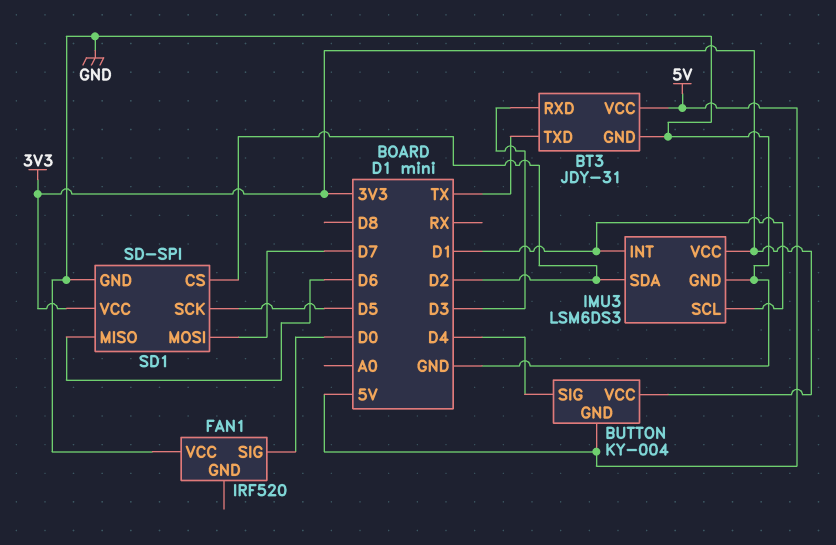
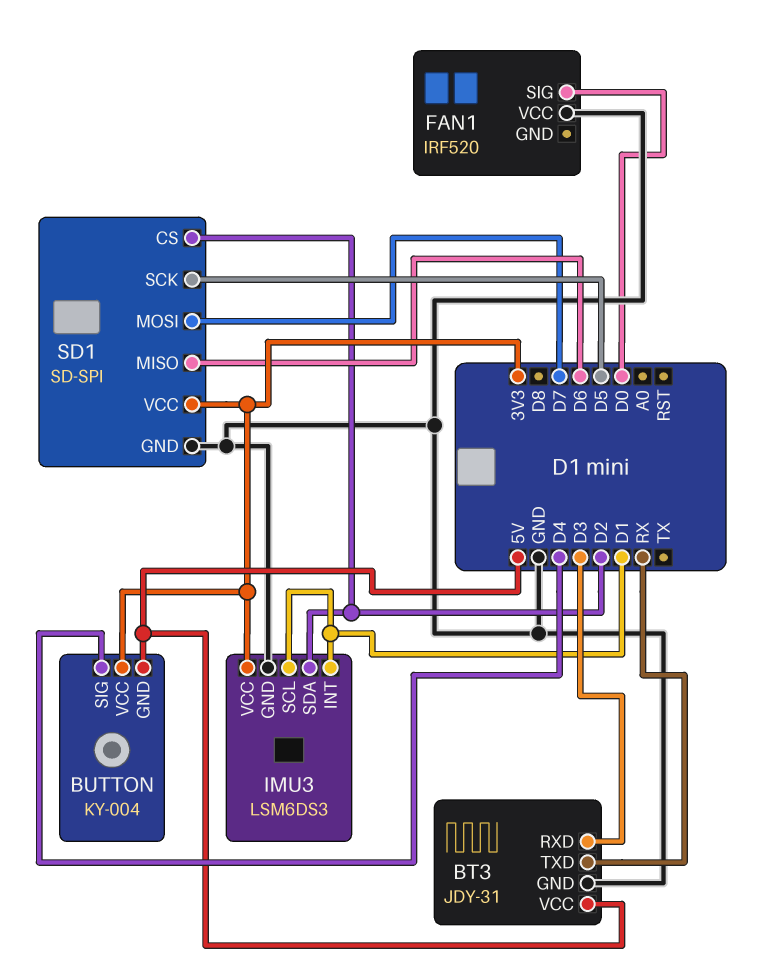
BT3 pin TXD: TX -> RX

